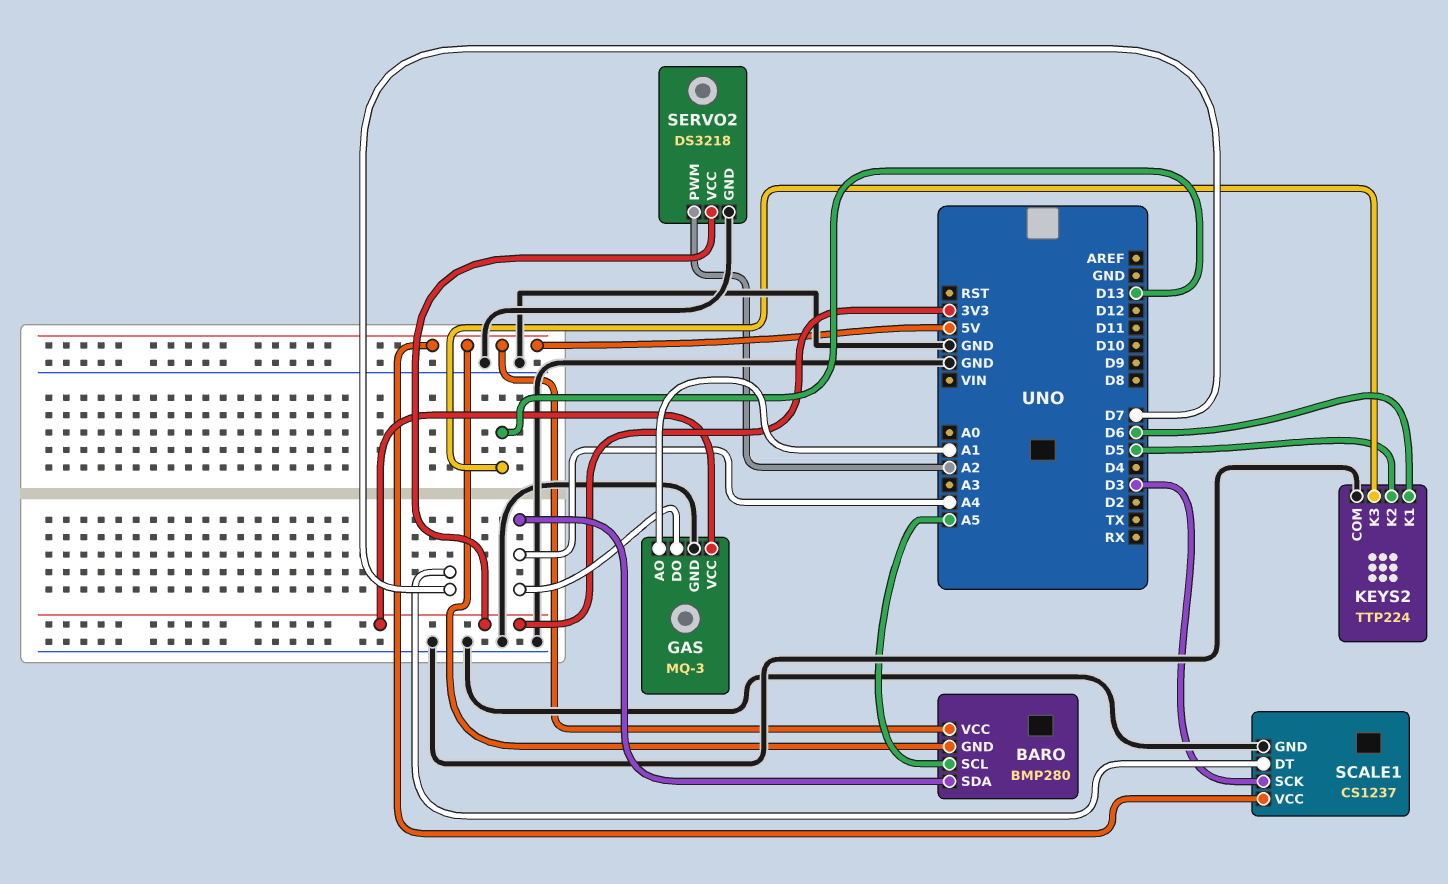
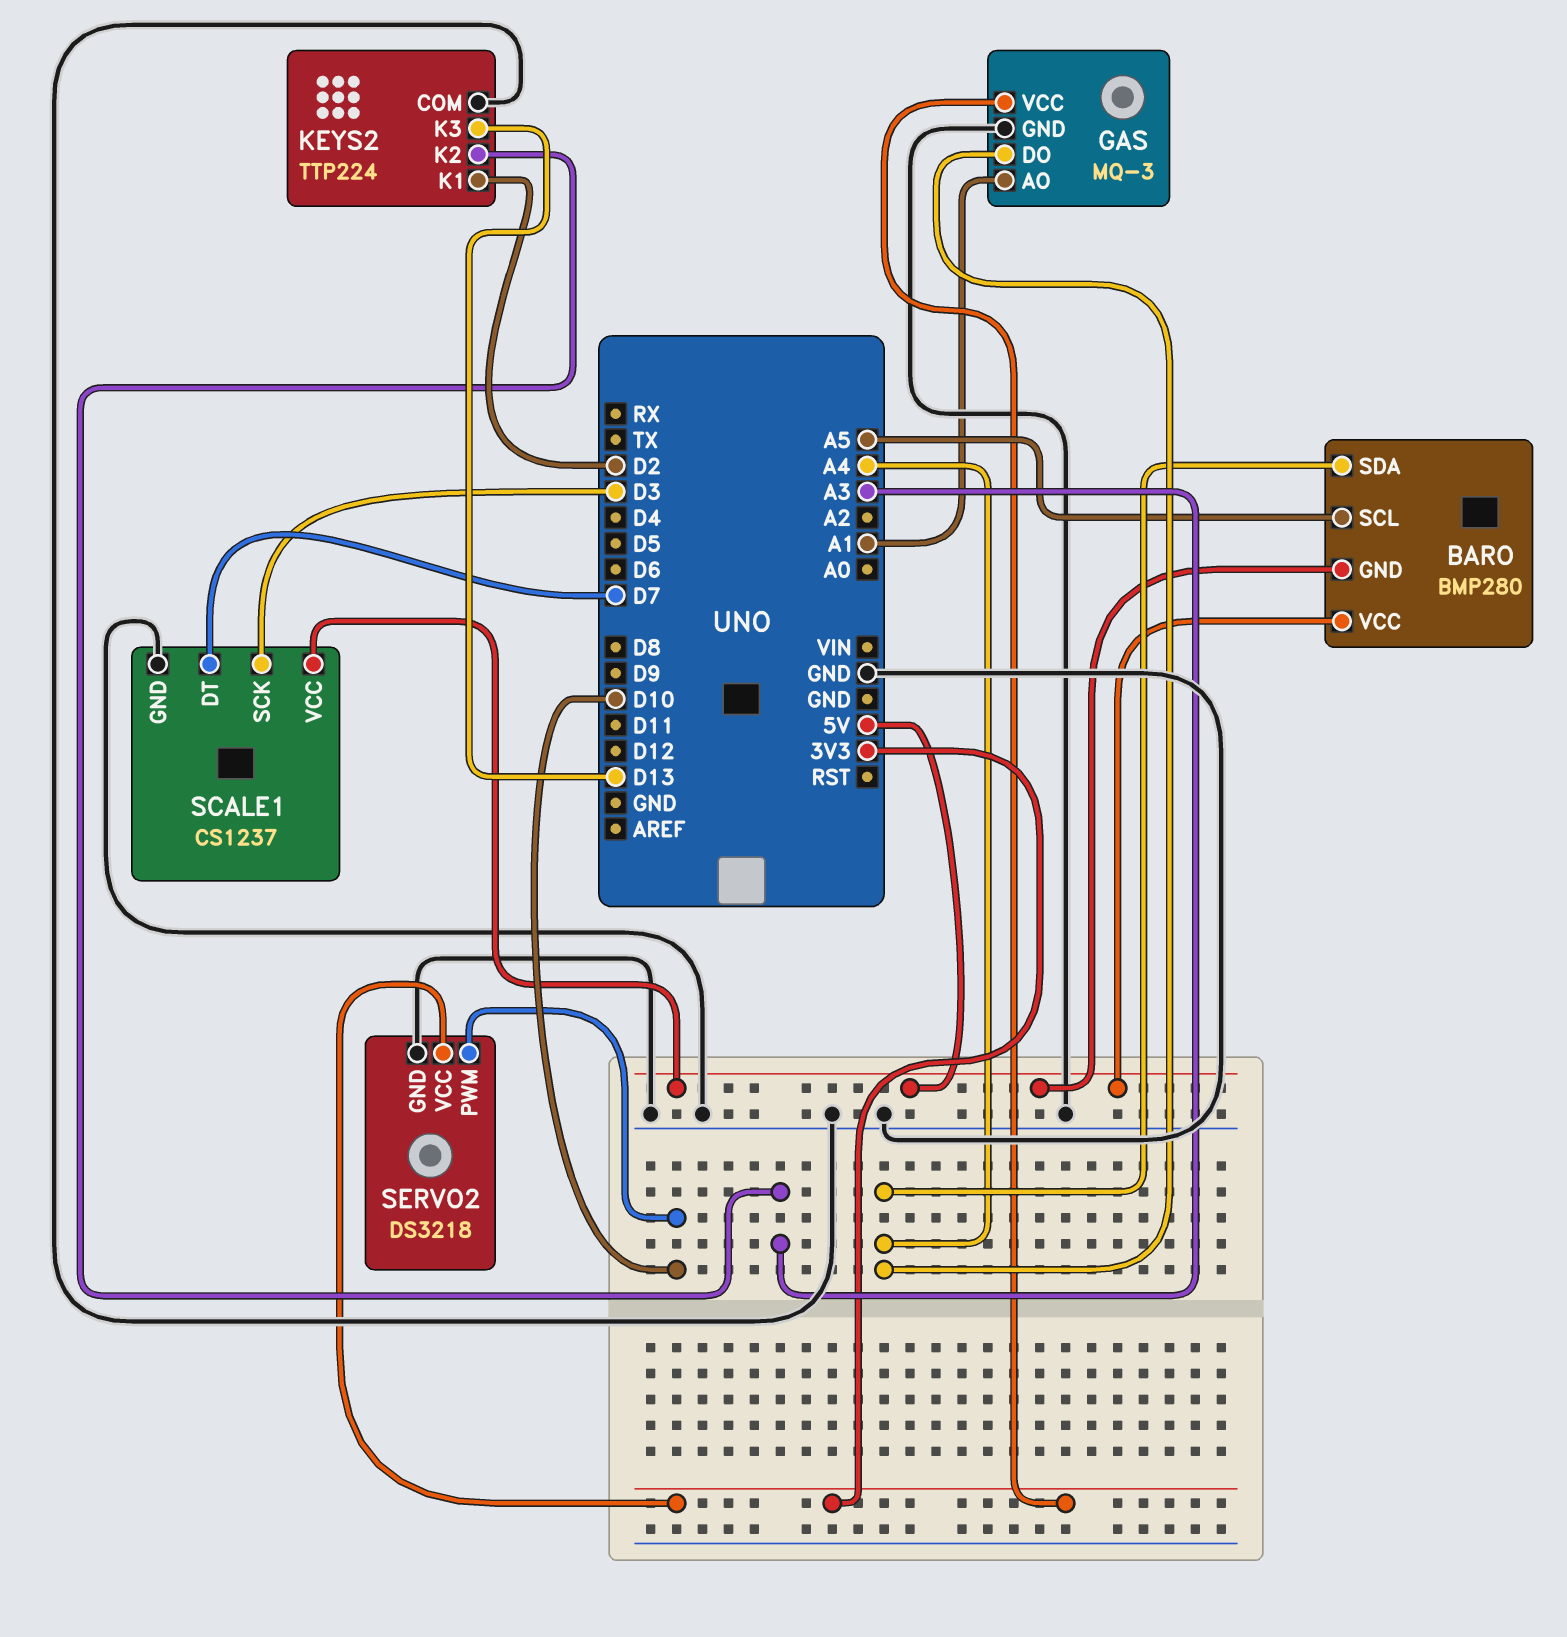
KEYS2 pin K1: D6 -> D2
KEYS2 pin K2: D5 -> A3
SERVO2 pin PWM: A2 -> D10

